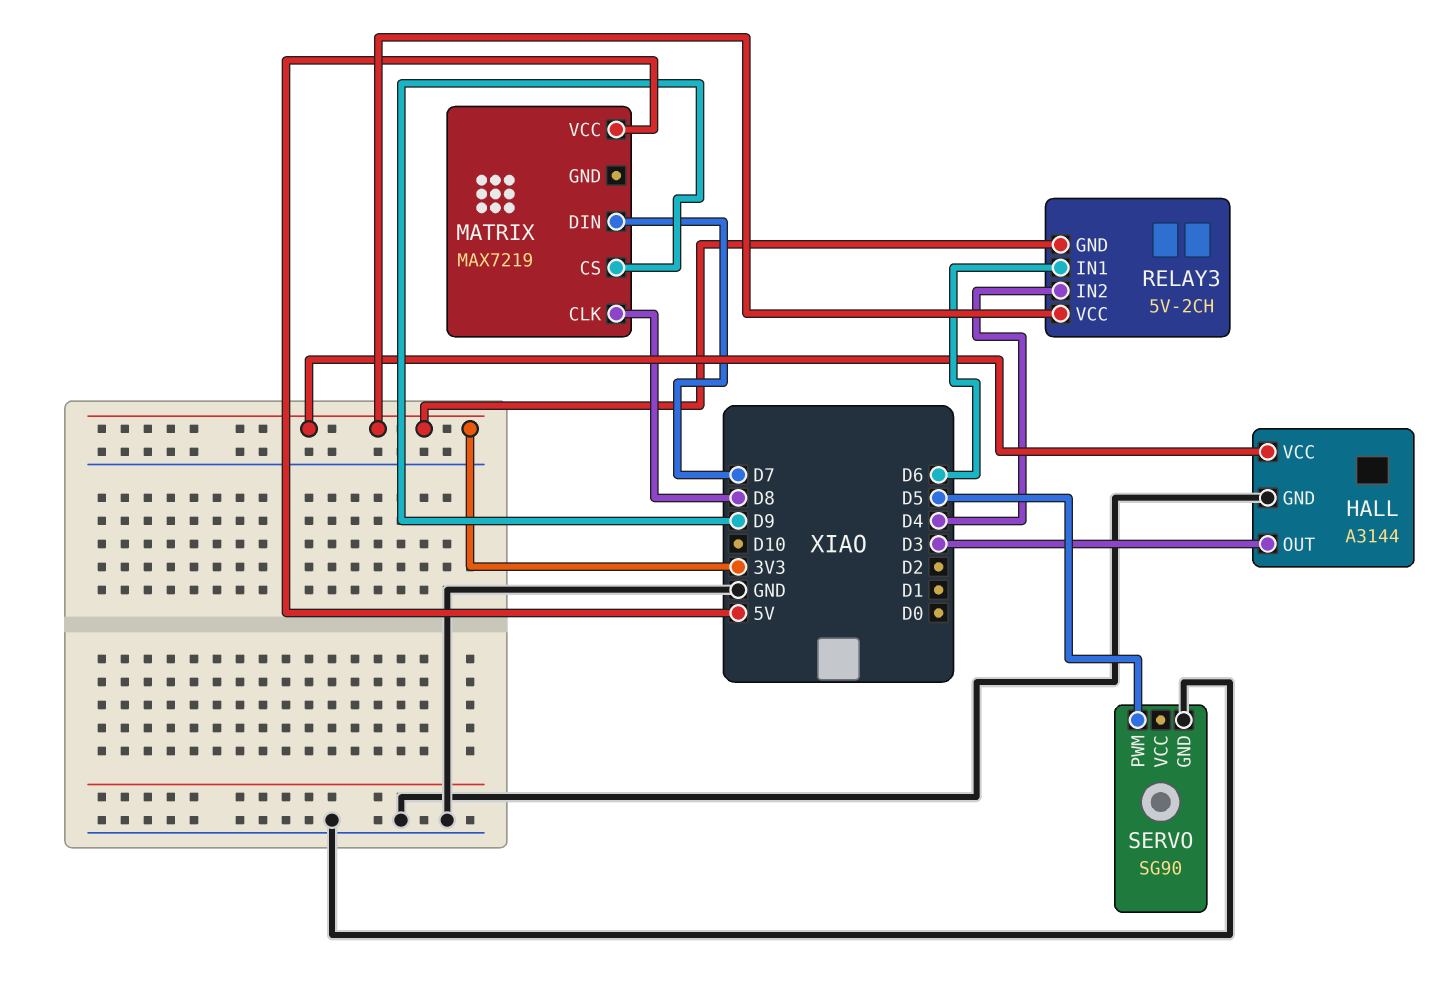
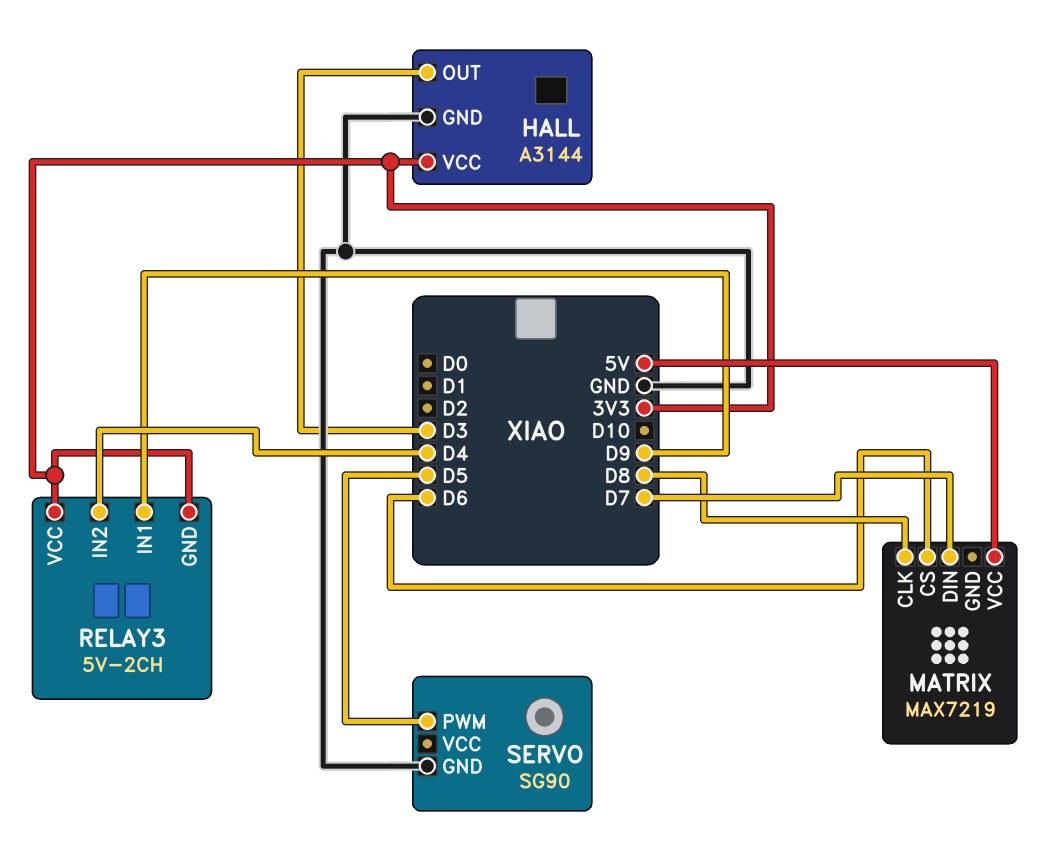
MATRIX pin CS: D9 -> D6
RELAY3 pin IN1: D6 -> D9

